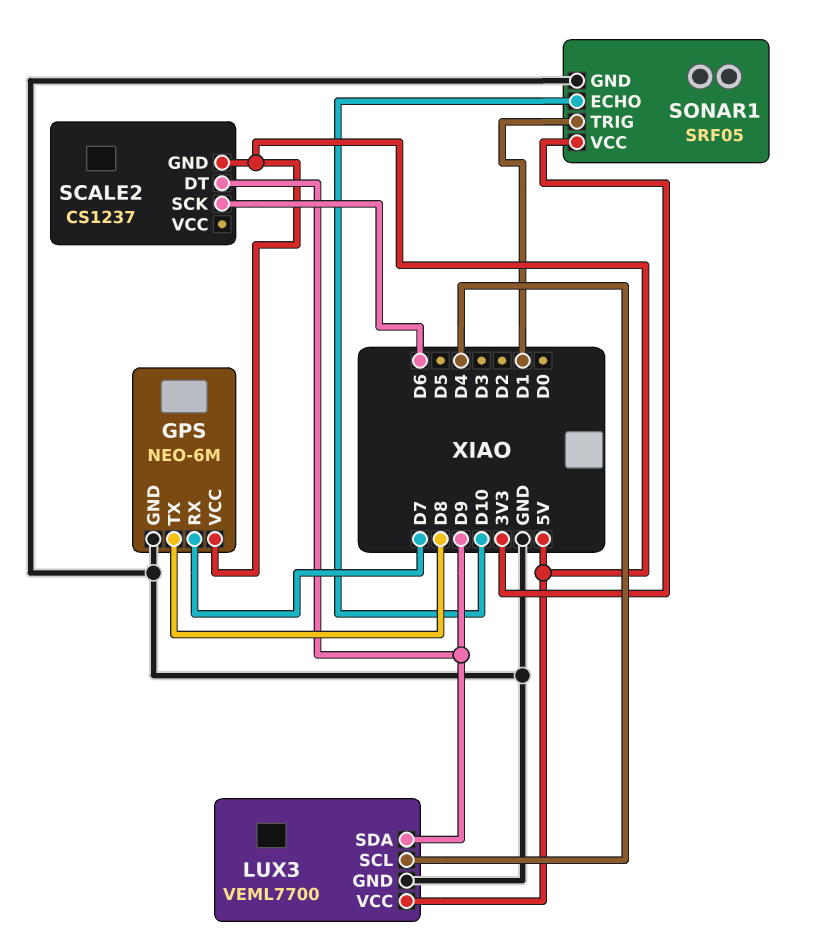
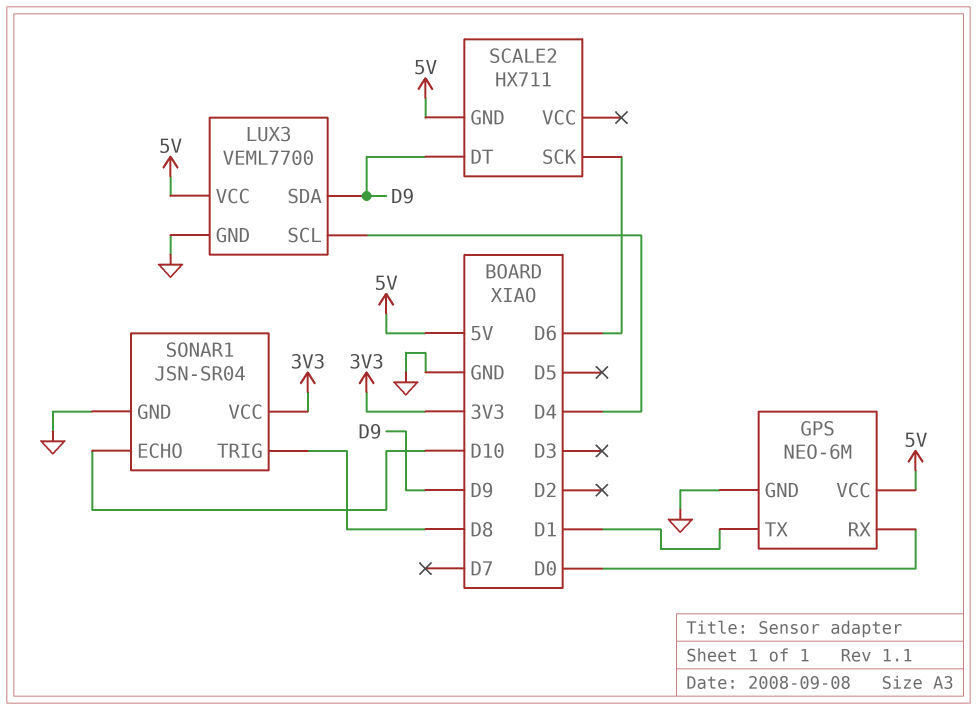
GPS pin RX: D7 -> D0
GPS pin TX: D8 -> D1
SCALE2: CS1237 -> HX711
SONAR1: SRF05 -> JSN-SR04
SONAR1 pin TRIG: D1 -> D8

